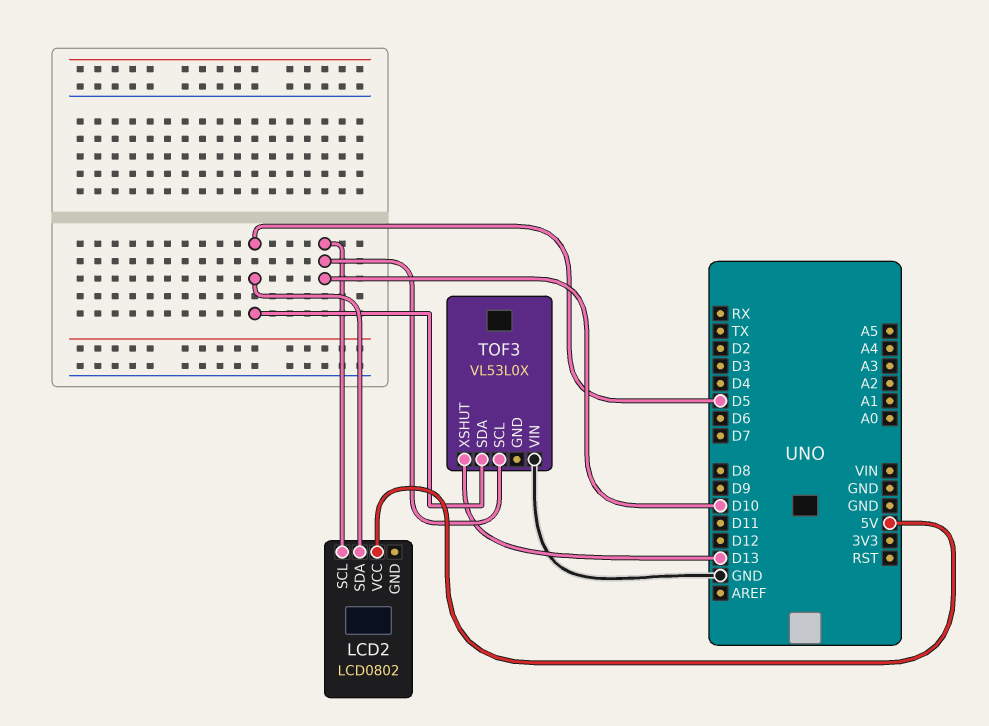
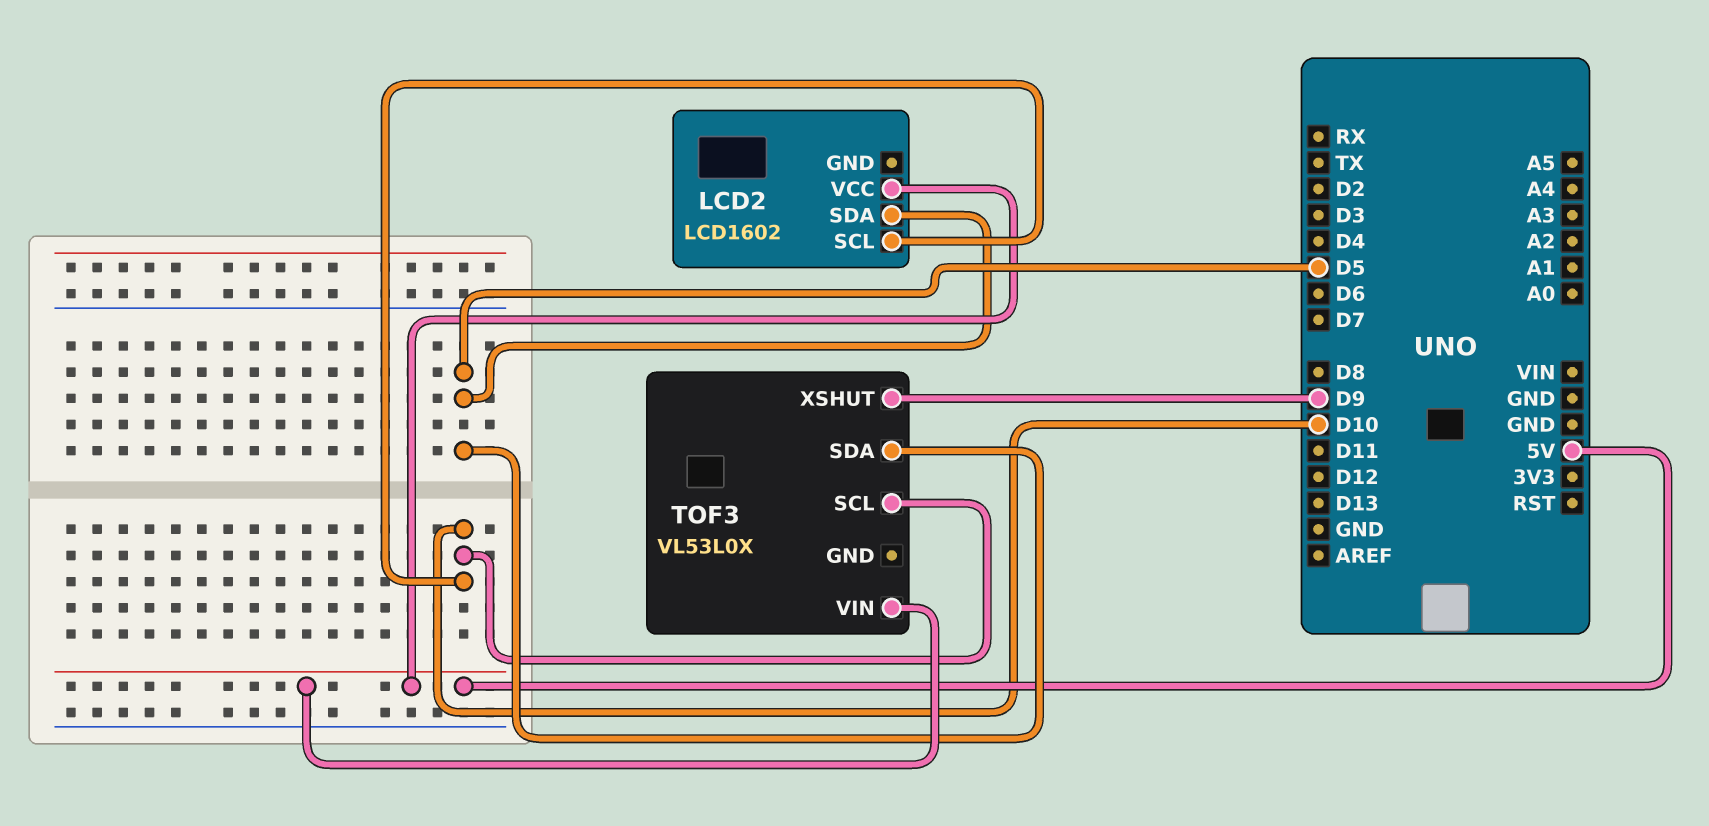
LCD2: LCD0802 -> LCD1602
TOF3 pin VIN: GND -> 5V
TOF3 pin XSHUT: D13 -> D9

